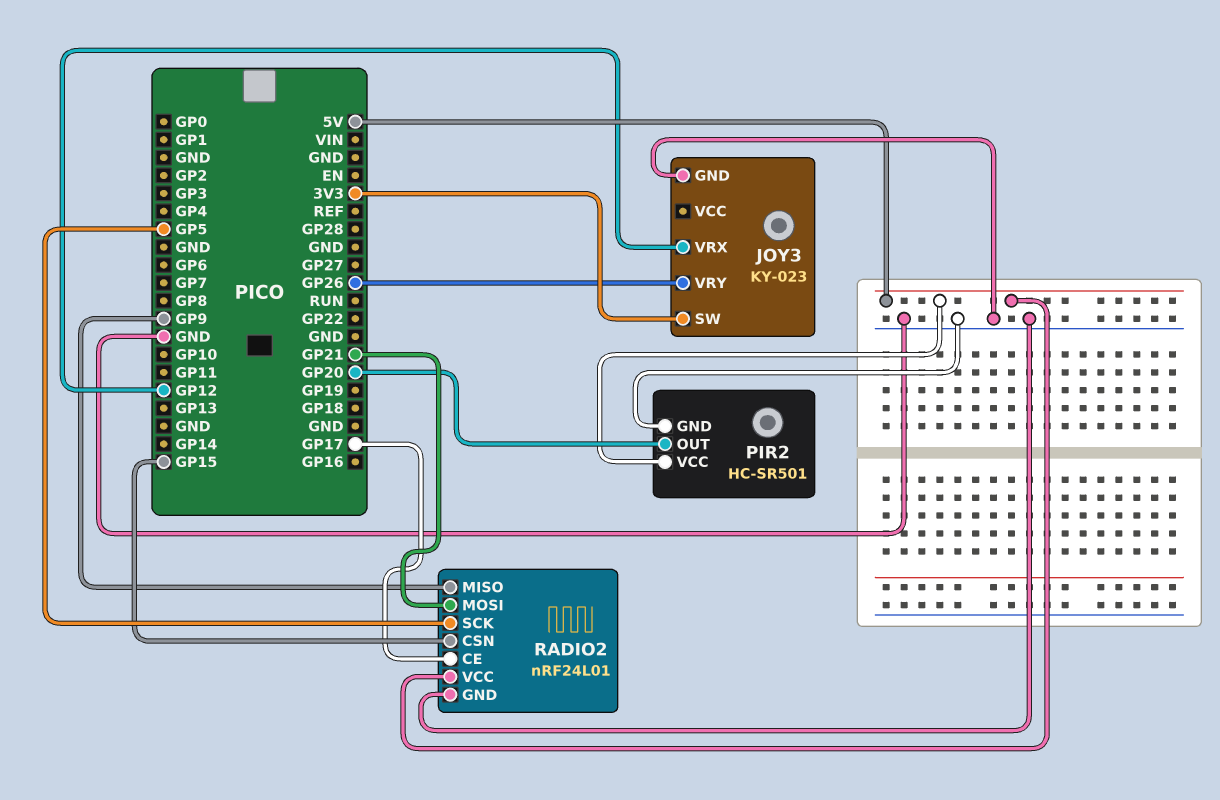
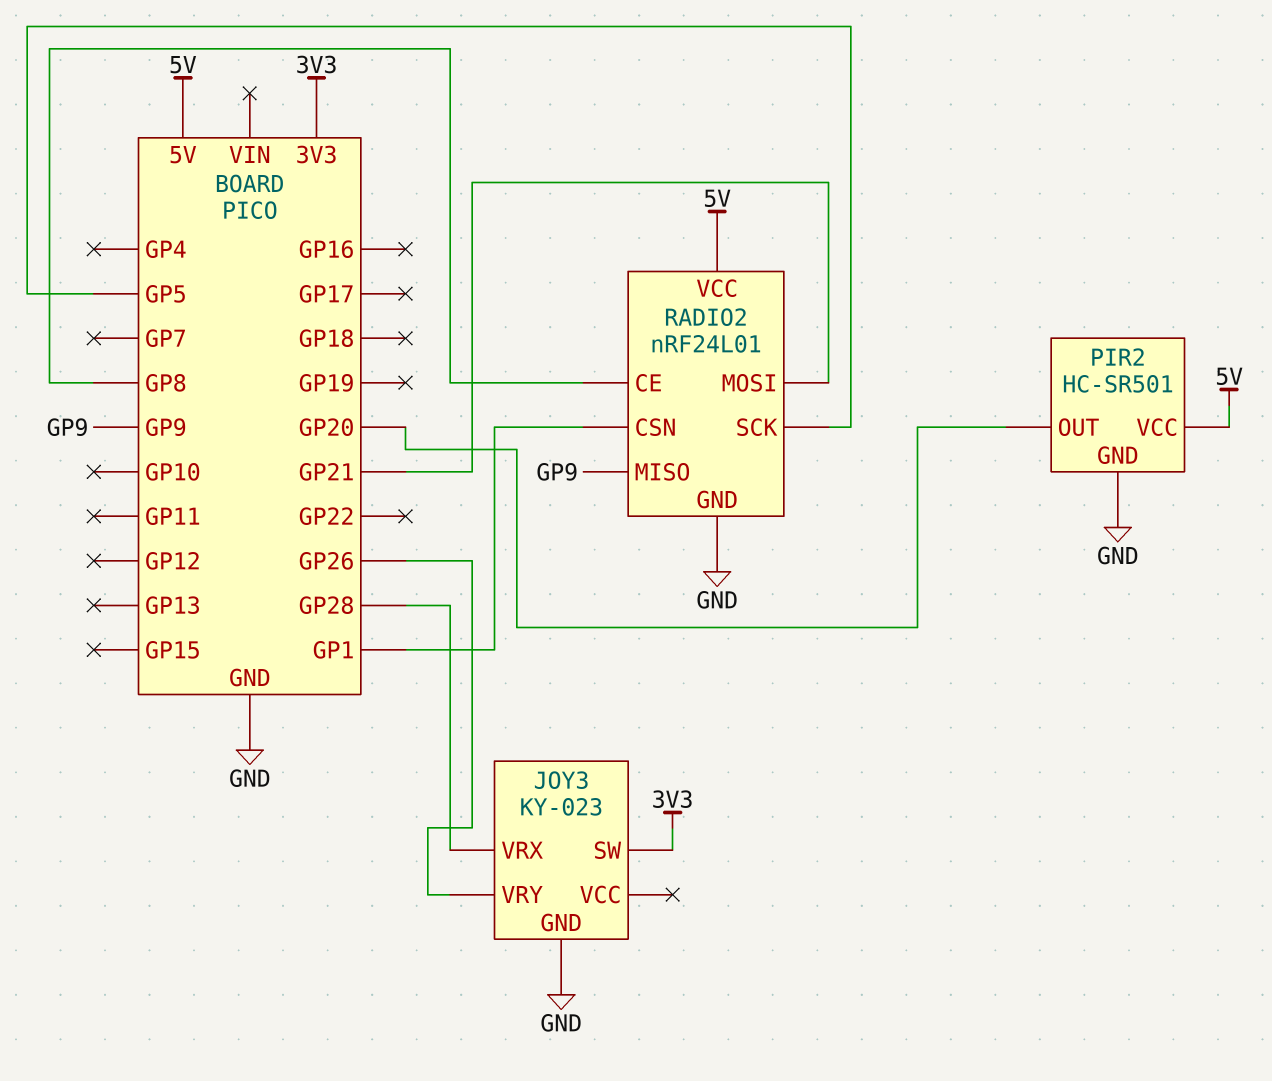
JOY3 pin VRX: GP12 -> GP28
RADIO2 pin CE: GP17 -> GP8
RADIO2 pin CSN: GP15 -> GP1

